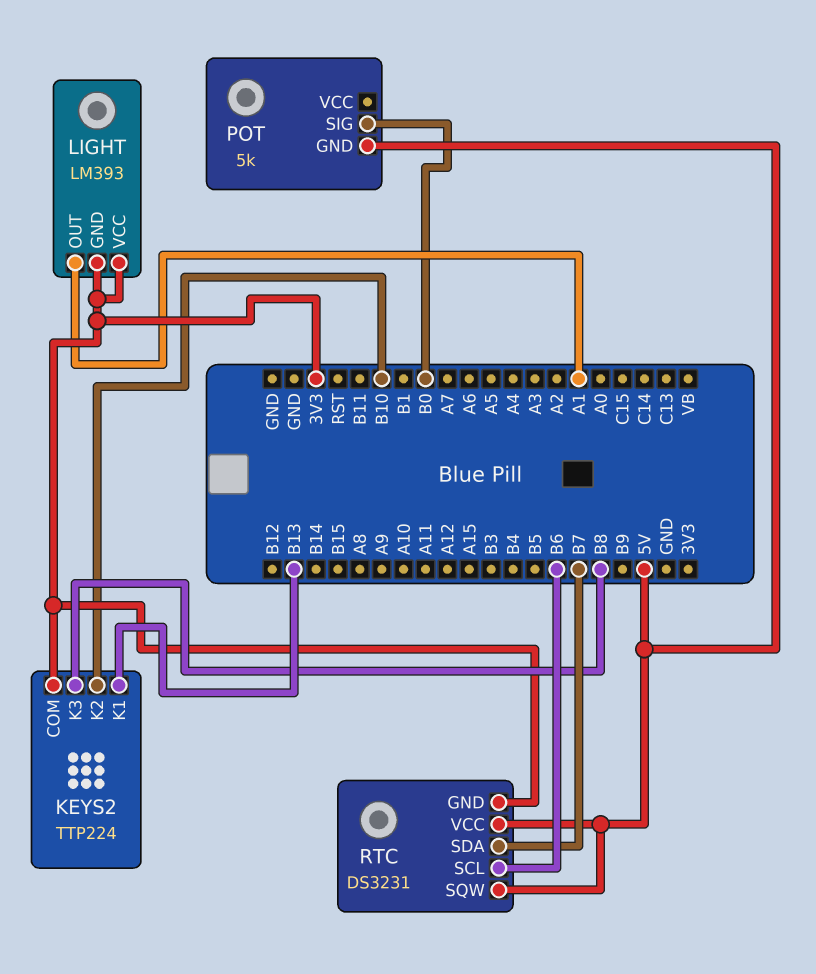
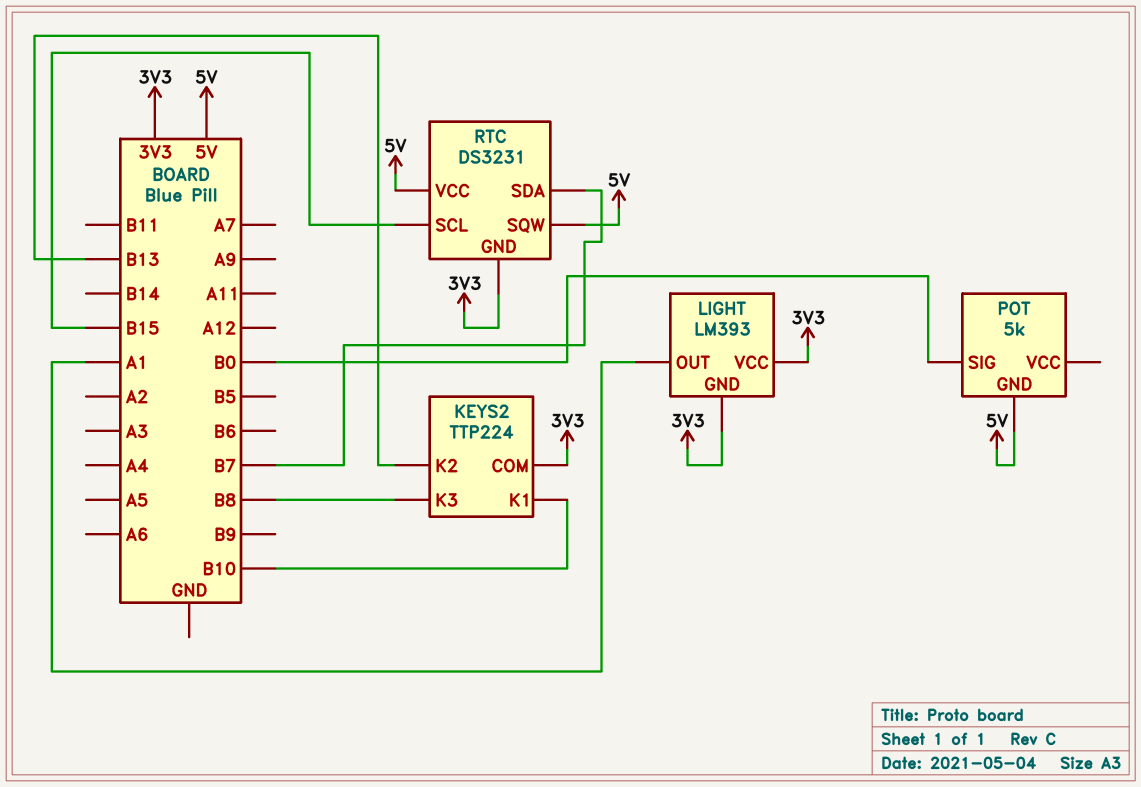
KEYS2 pin K1: B13 -> B10
KEYS2 pin K2: B10 -> B13
RTC pin SCL: B6 -> B15

